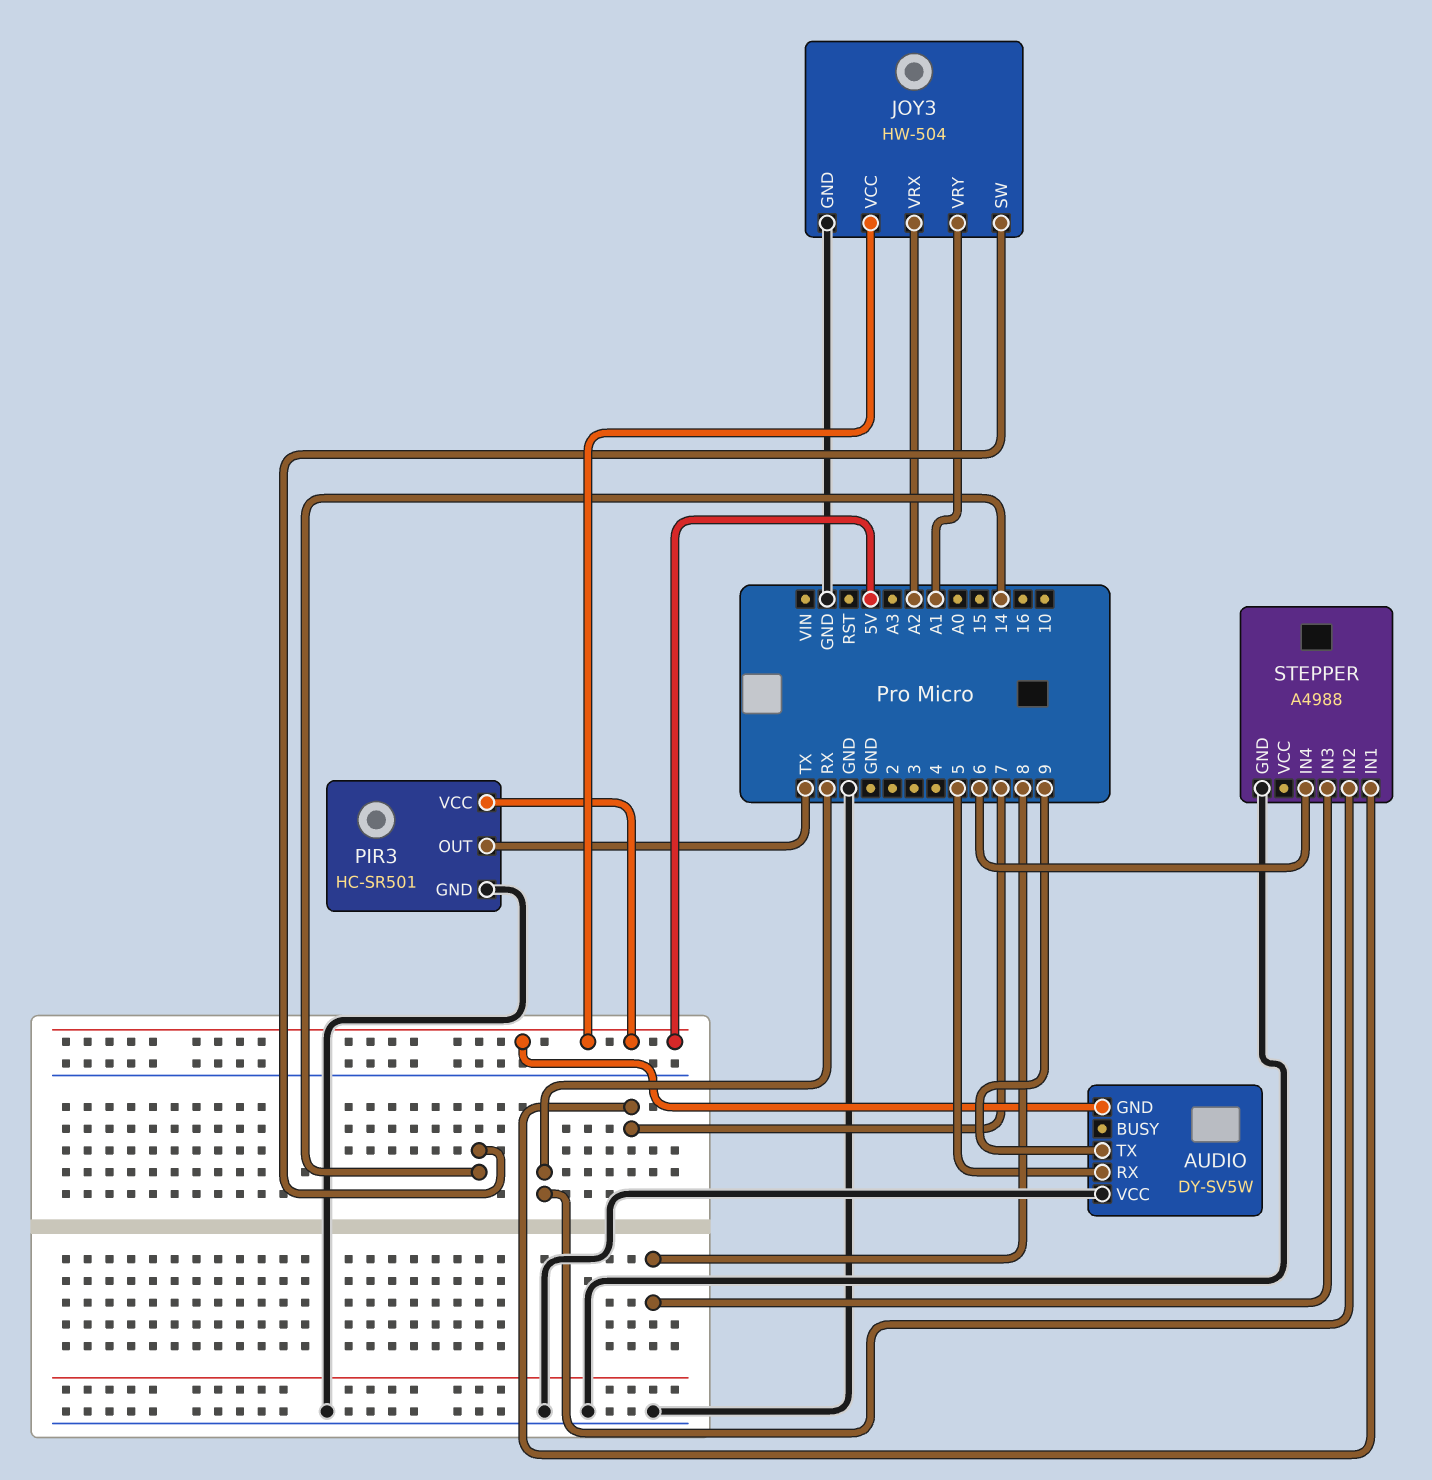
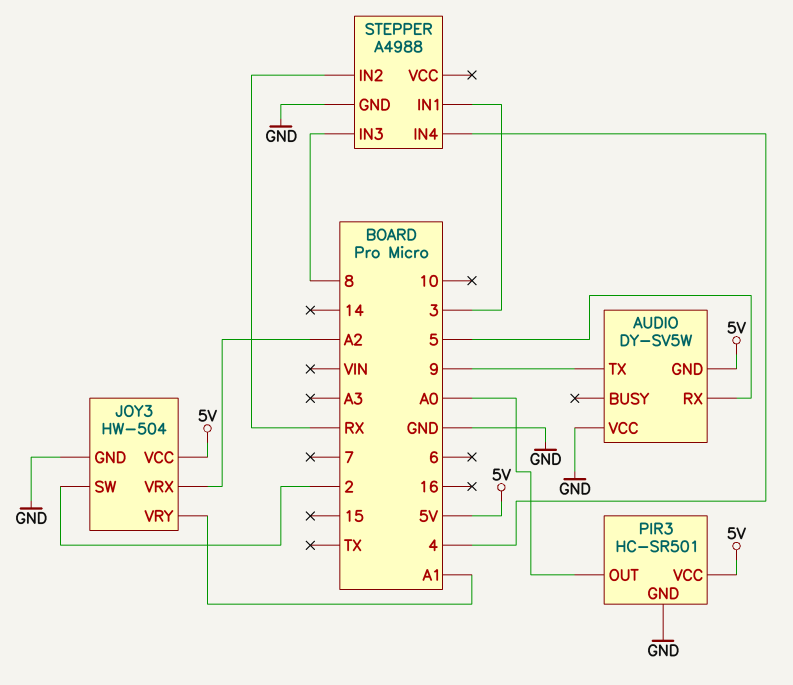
JOY3 pin SW: 14 -> 2
PIR3 pin OUT: TX -> A0
STEPPER pin IN1: 7 -> 3
STEPPER pin IN4: 6 -> 4

